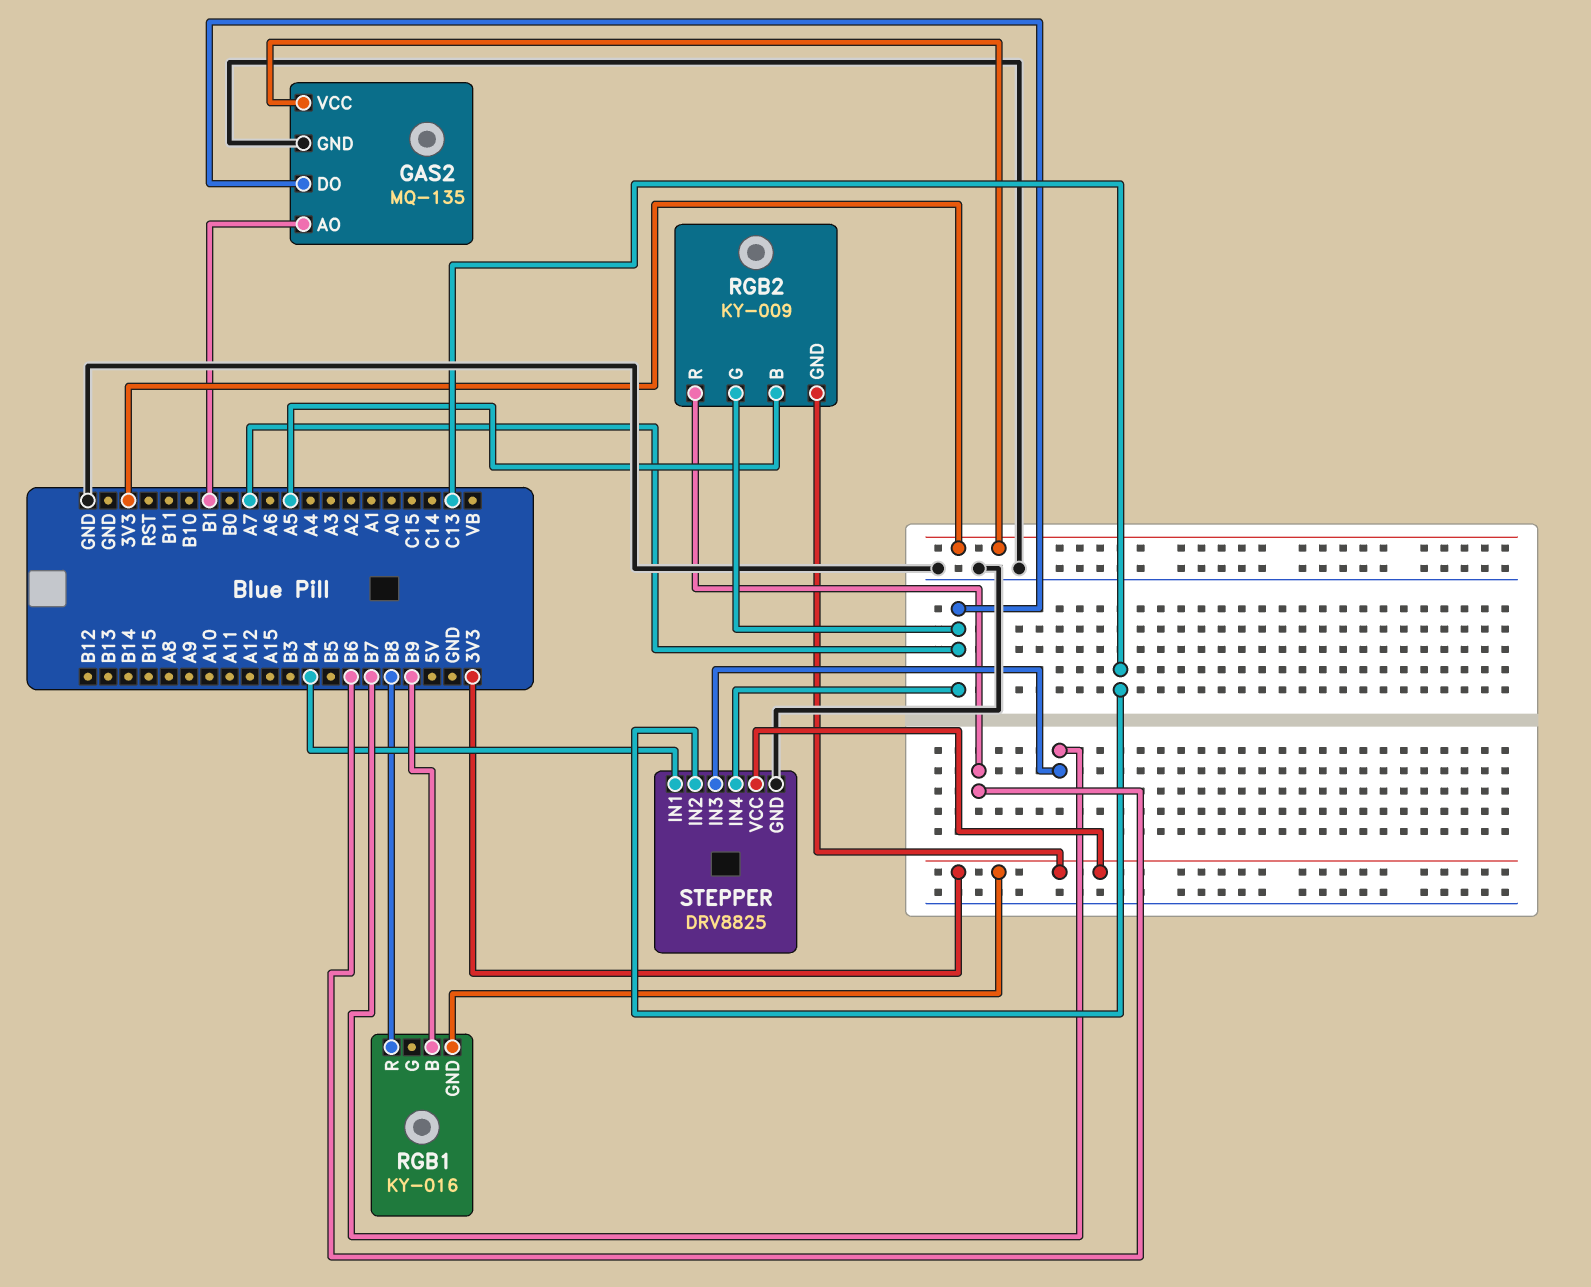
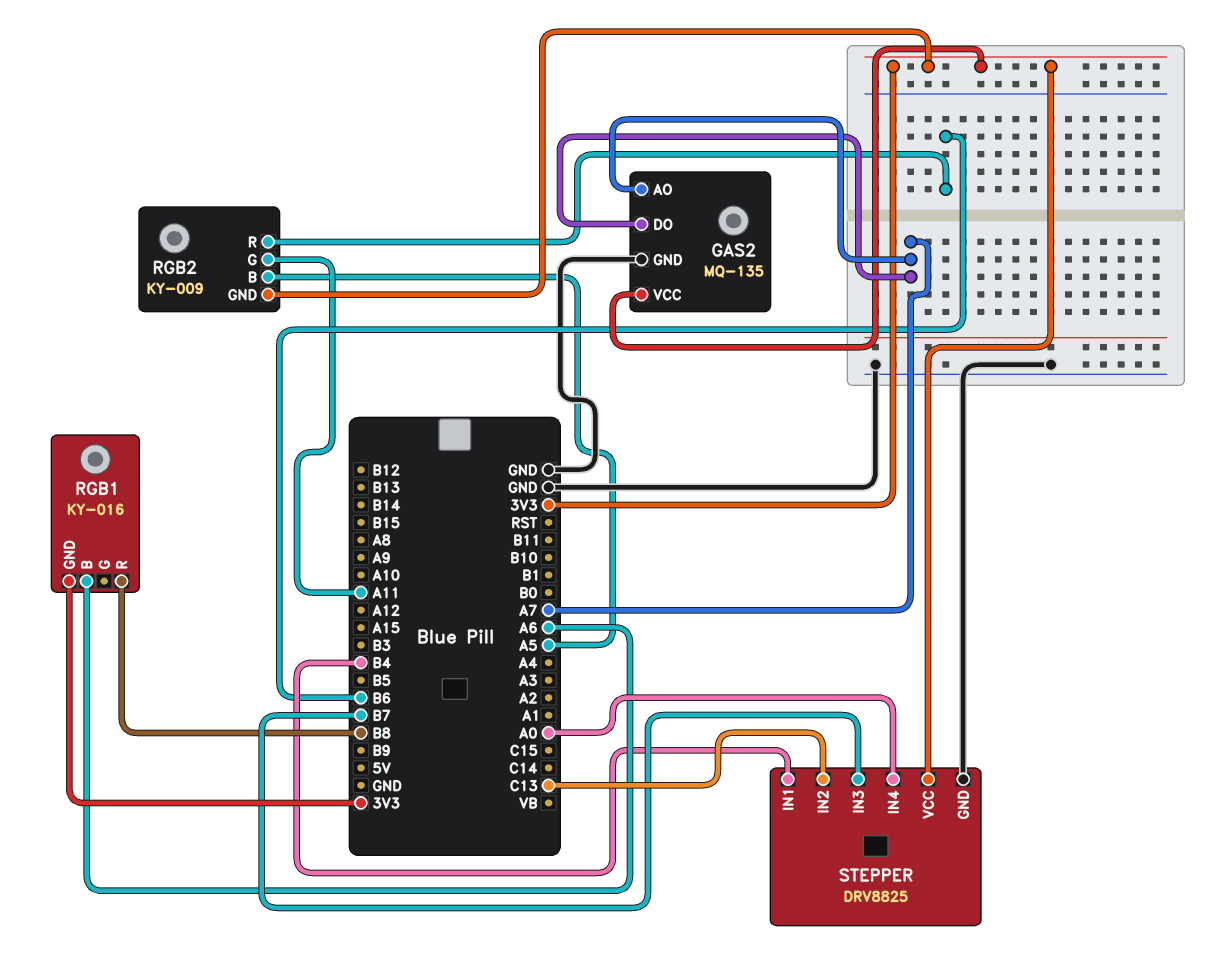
GAS2 pin AO: B1 -> A7
RGB1 pin B: B9 -> A6
RGB2 pin G: A7 -> A11
STEPPER pin IN4: A7 -> A0

